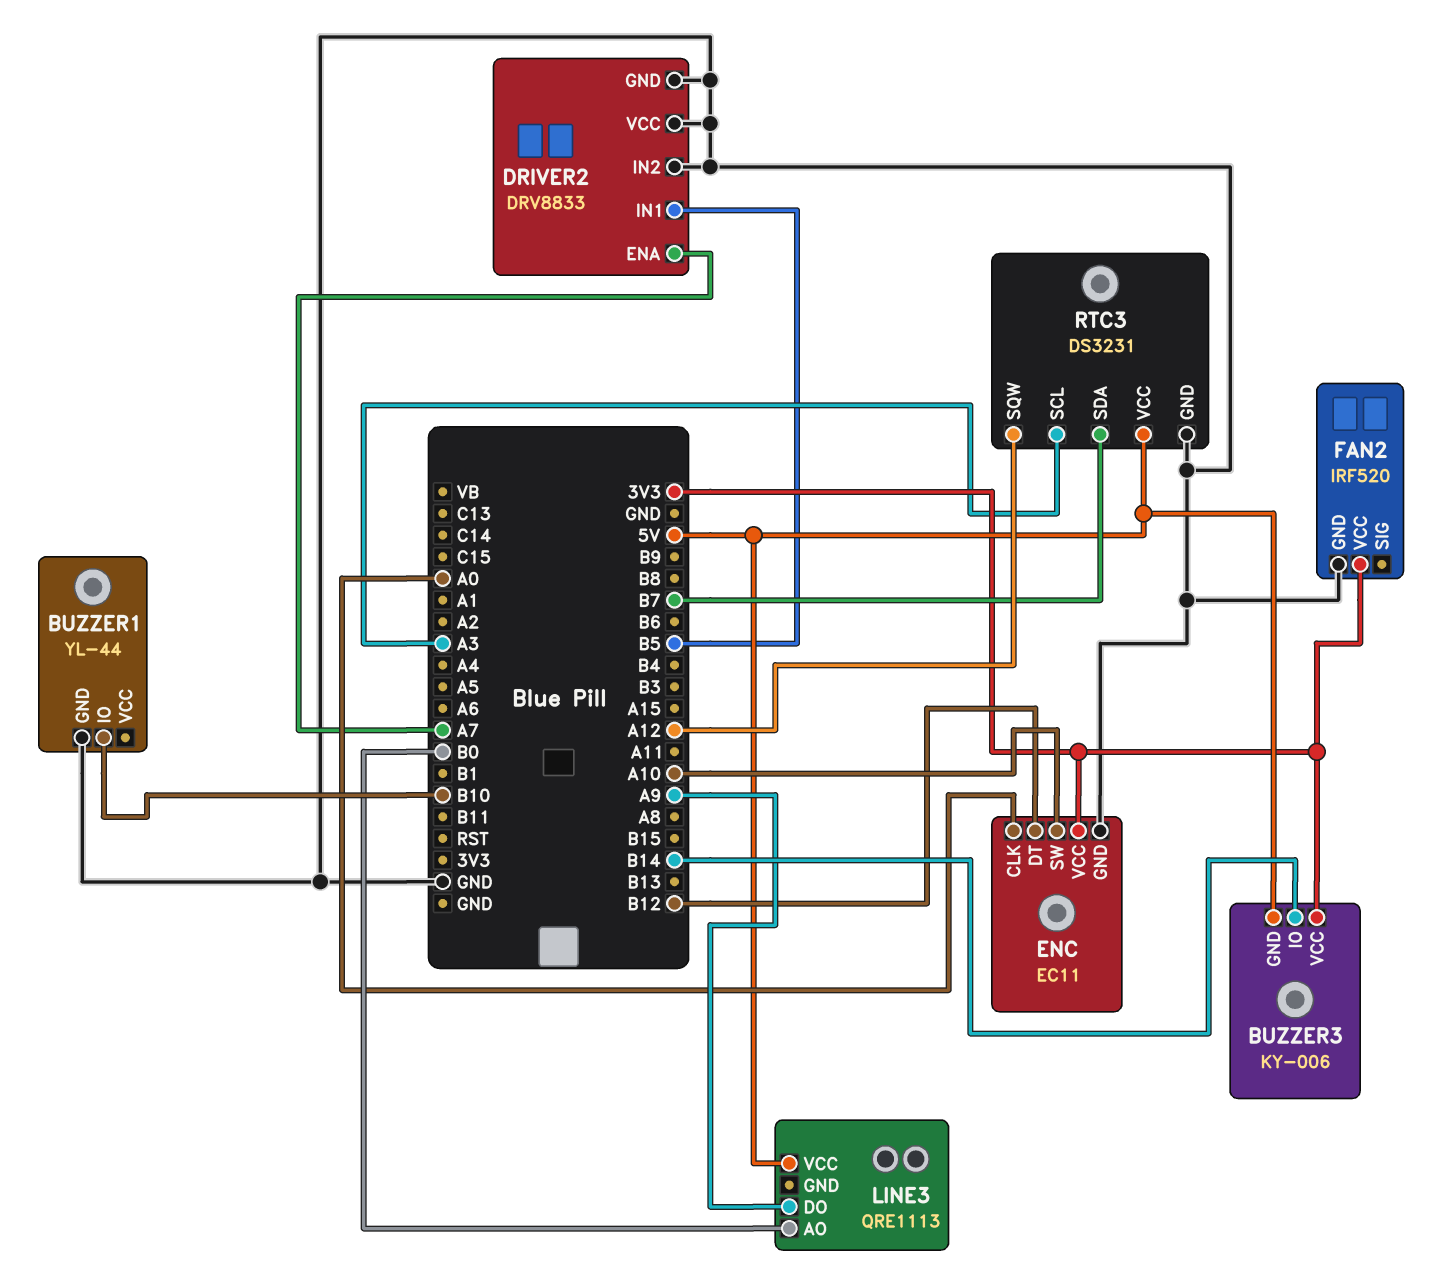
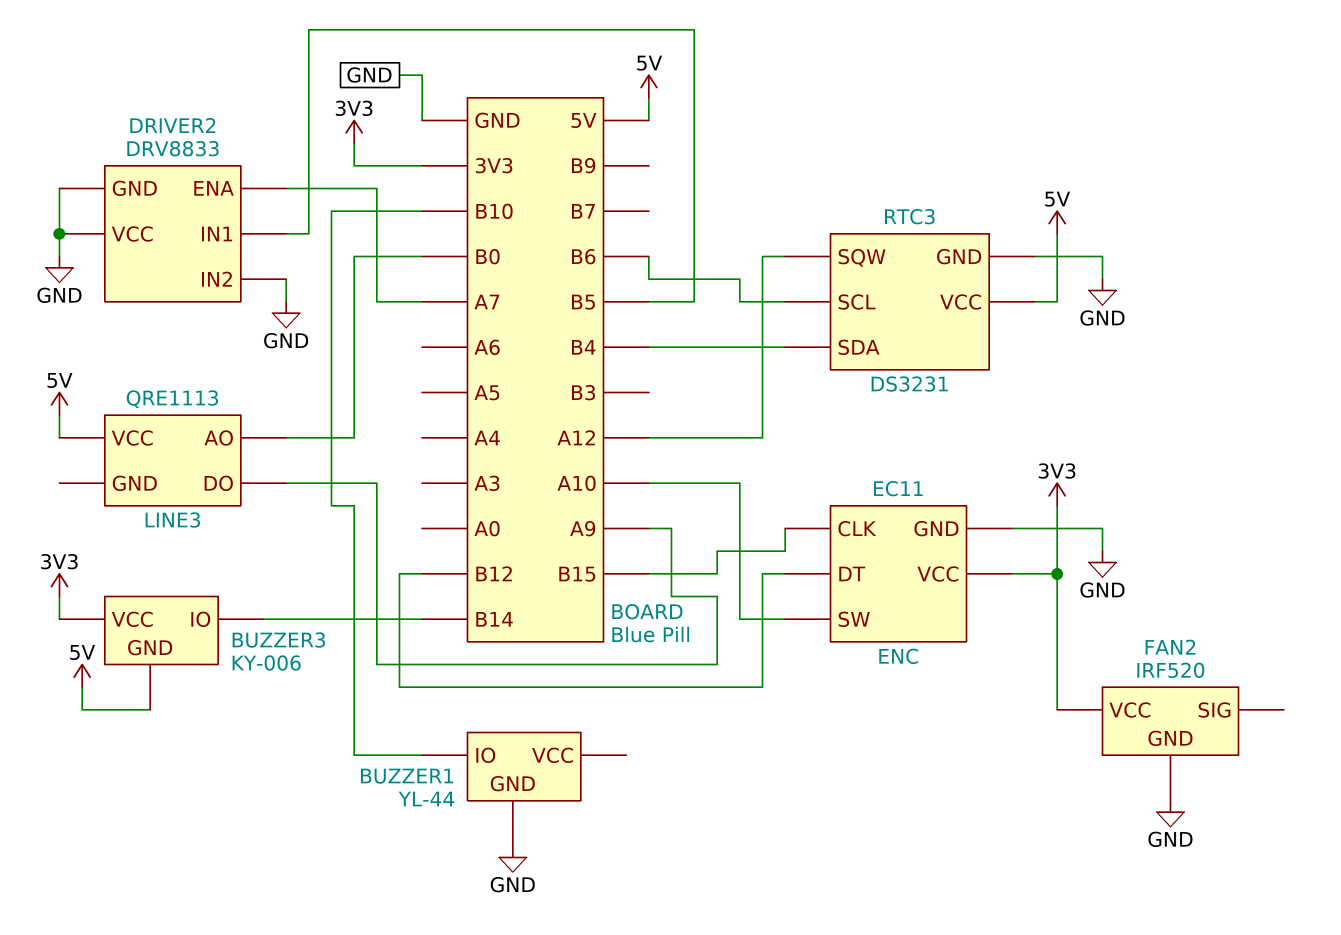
ENC pin CLK: A0 -> B15
RTC3 pin SCL: A3 -> B6
RTC3 pin SDA: B7 -> B4

